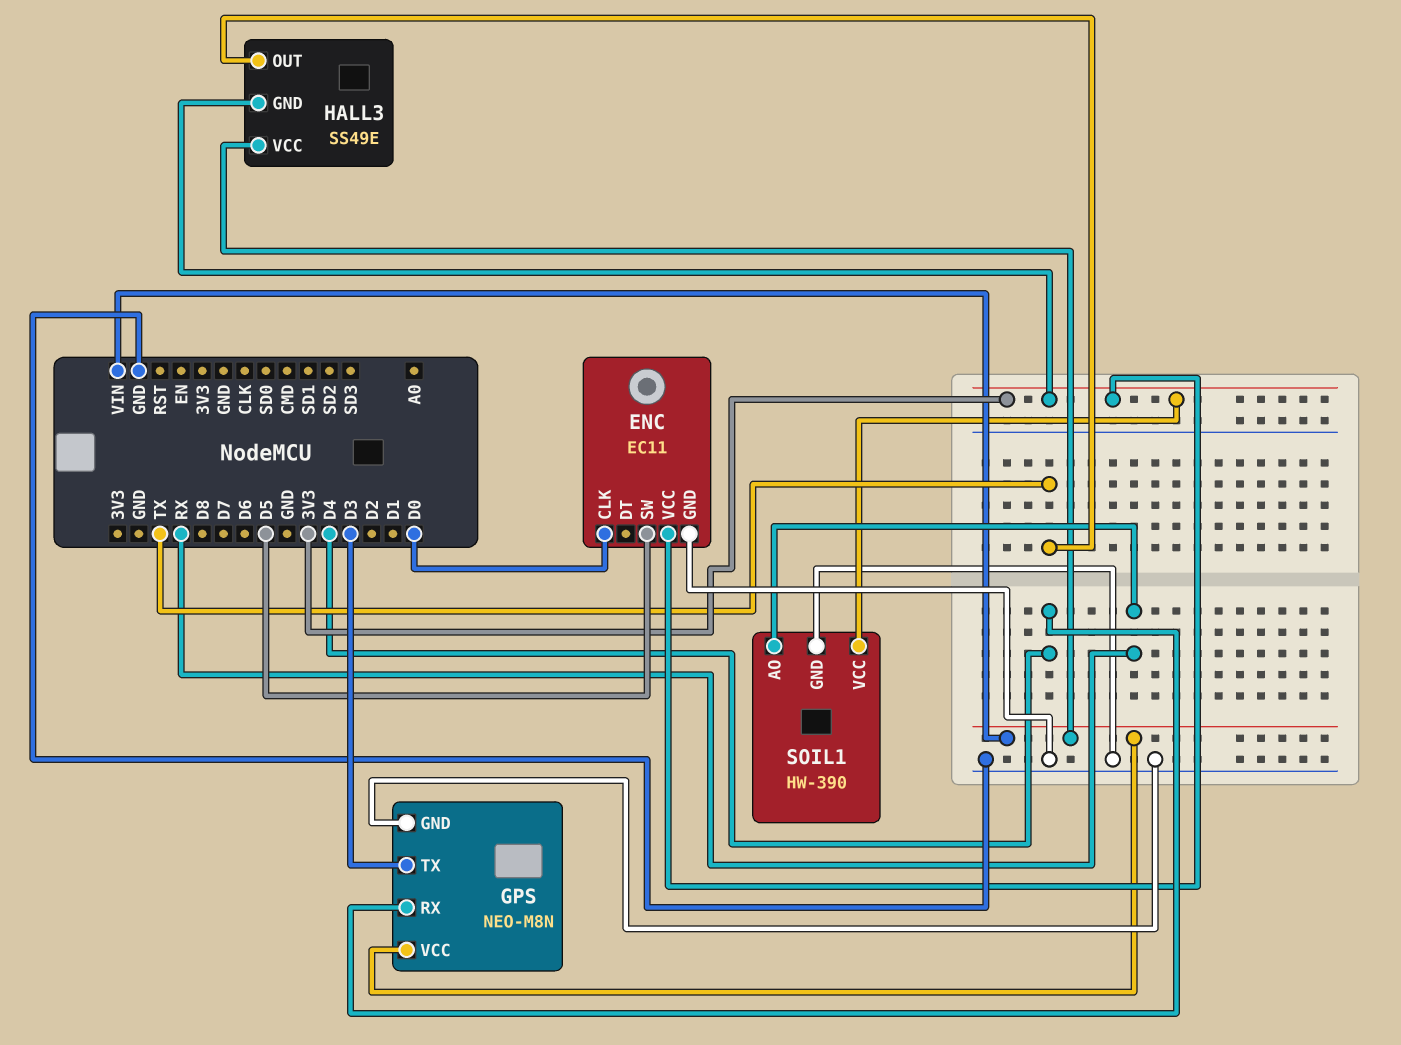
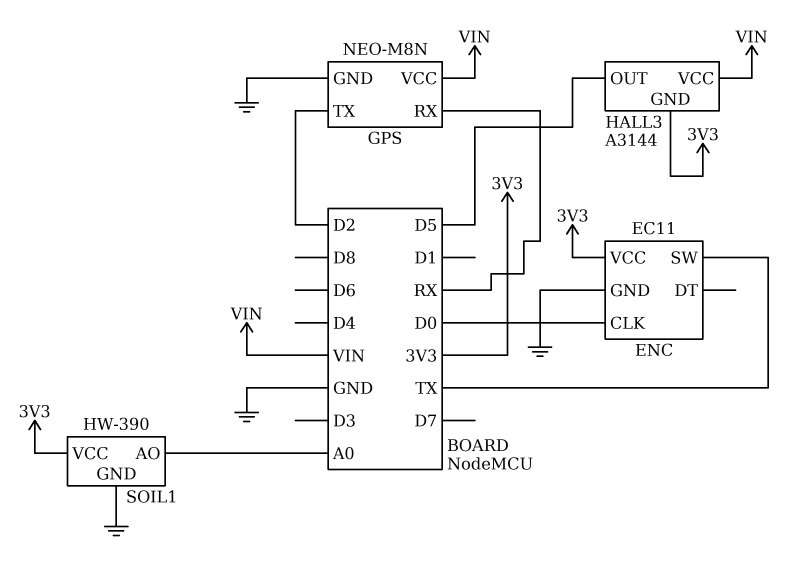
ENC pin SW: D5 -> TX
GPS pin RX: D4 -> RX
GPS pin TX: D3 -> D2
HALL3: SS49E -> A3144
HALL3 pin OUT: TX -> D5
SOIL1 pin AO: RX -> A0

